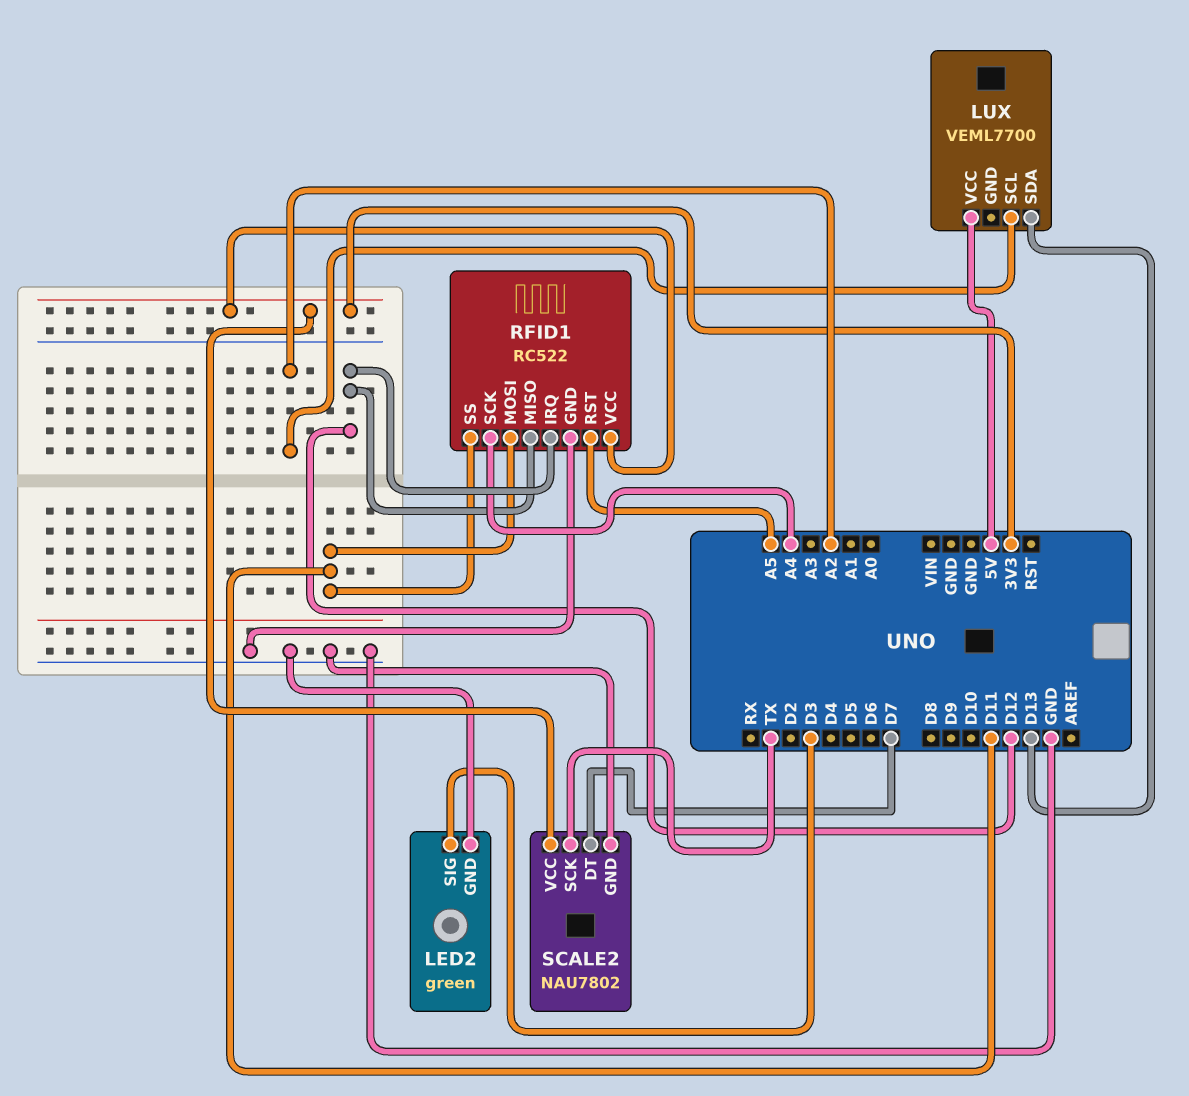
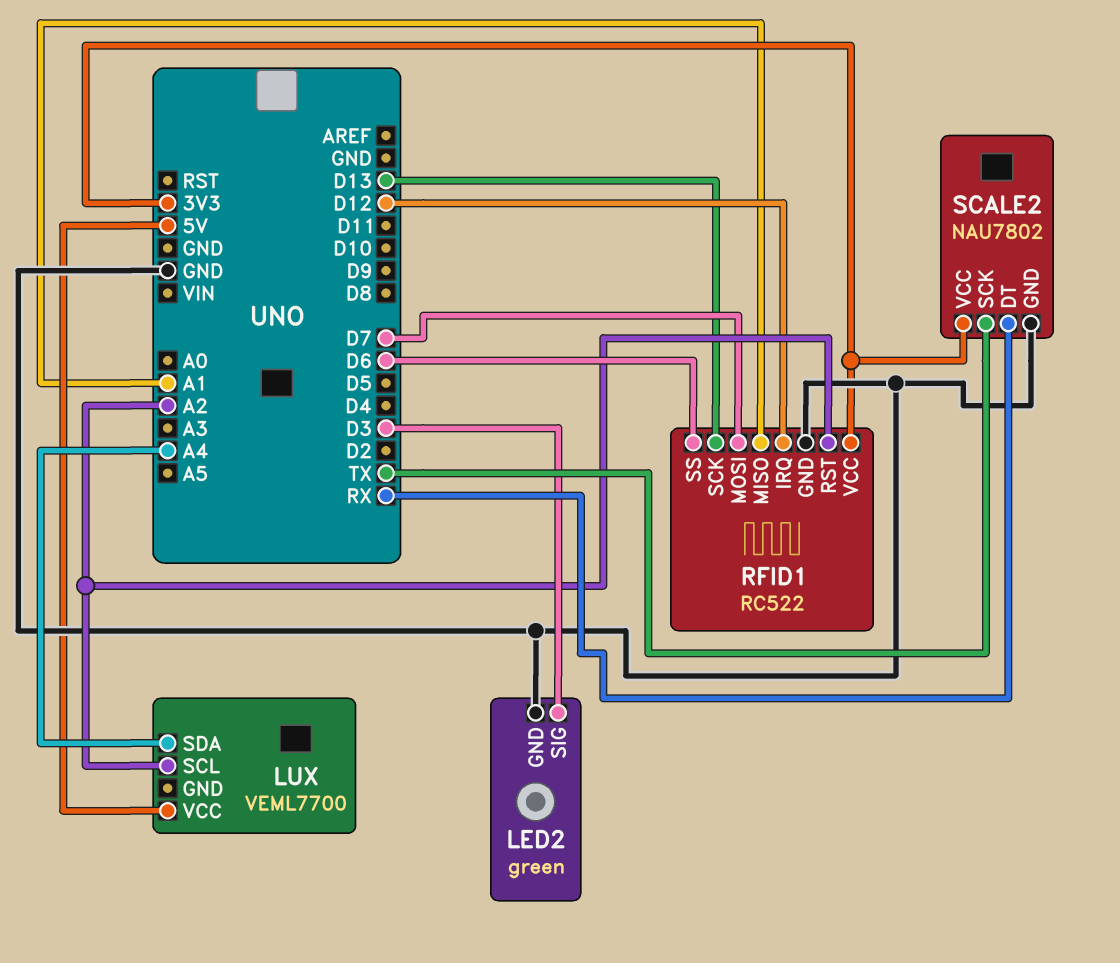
LUX pin SDA: D13 -> A4
RFID1 pin MISO: D12 -> A1
RFID1 pin MOSI: D11 -> D7
RFID1 pin RST: A5 -> A2
RFID1 pin SCK: A4 -> D13
RFID1 pin SS: D11 -> D6
SCALE2 pin DT: D7 -> RX

